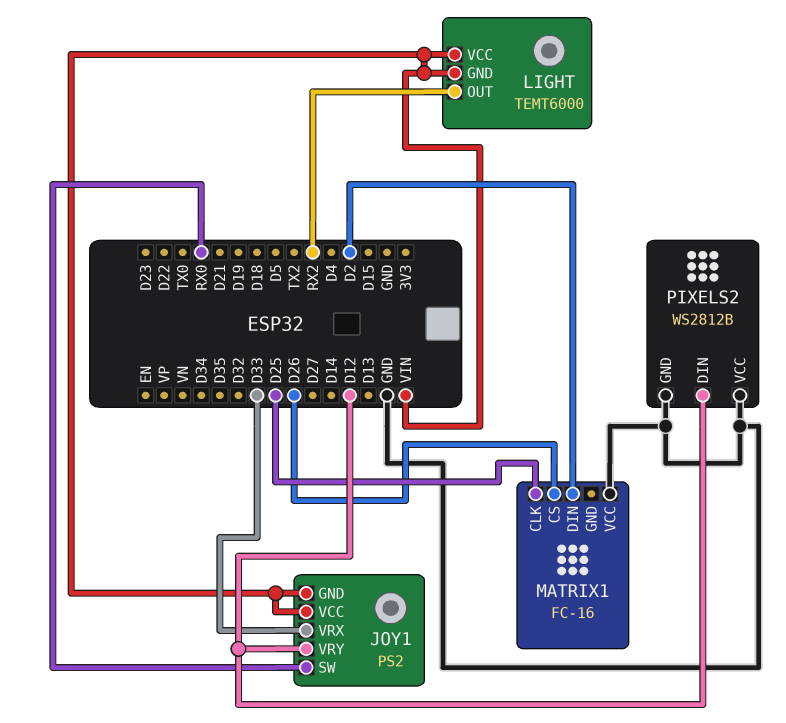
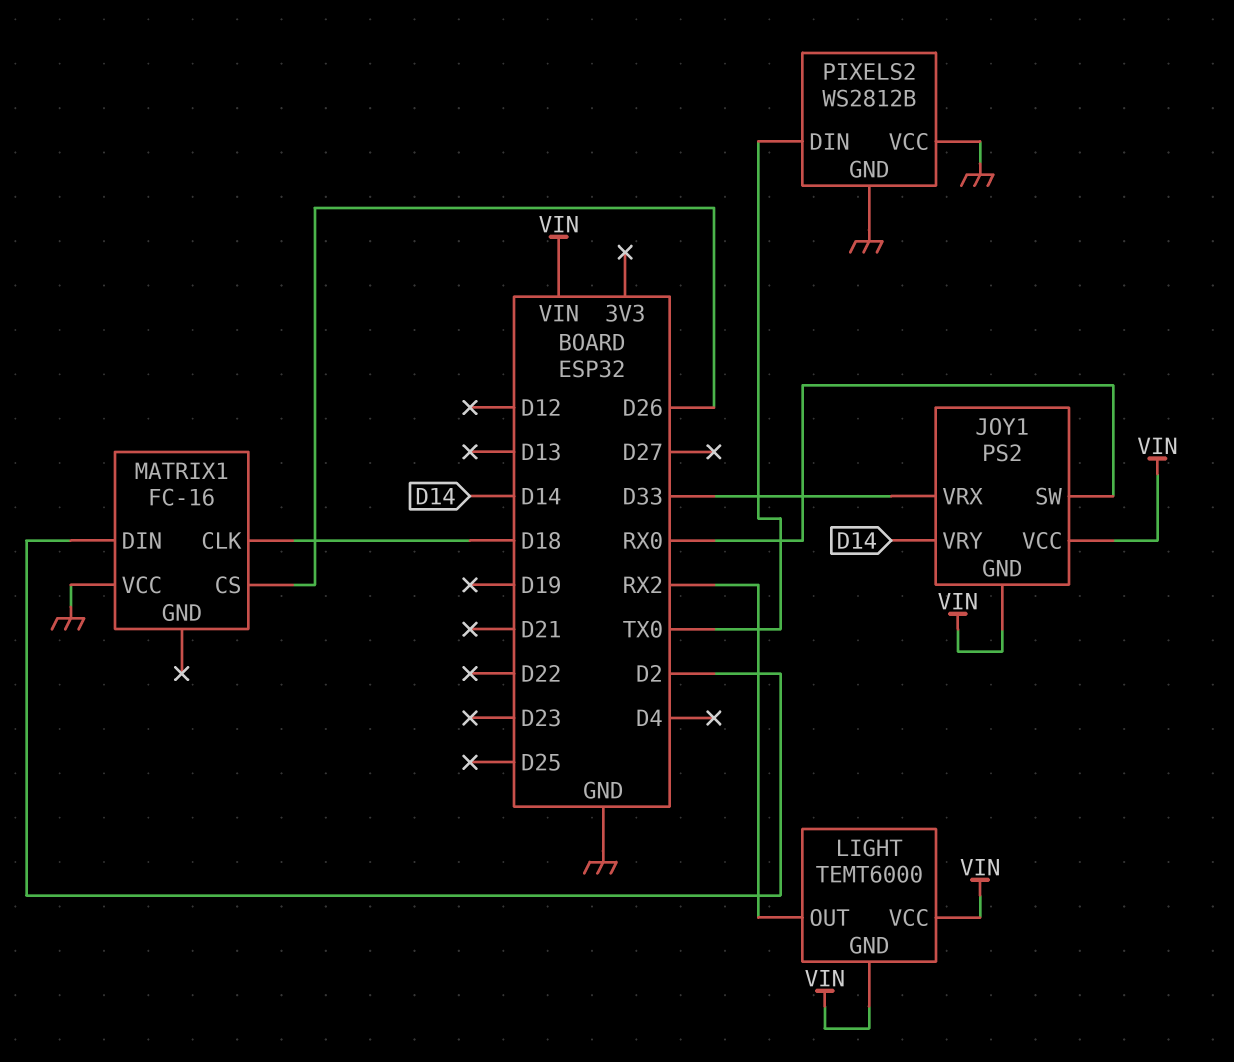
JOY1 pin VRY: D12 -> D14
MATRIX1 pin CLK: D25 -> D18
PIXELS2 pin DIN: D12 -> TX0

